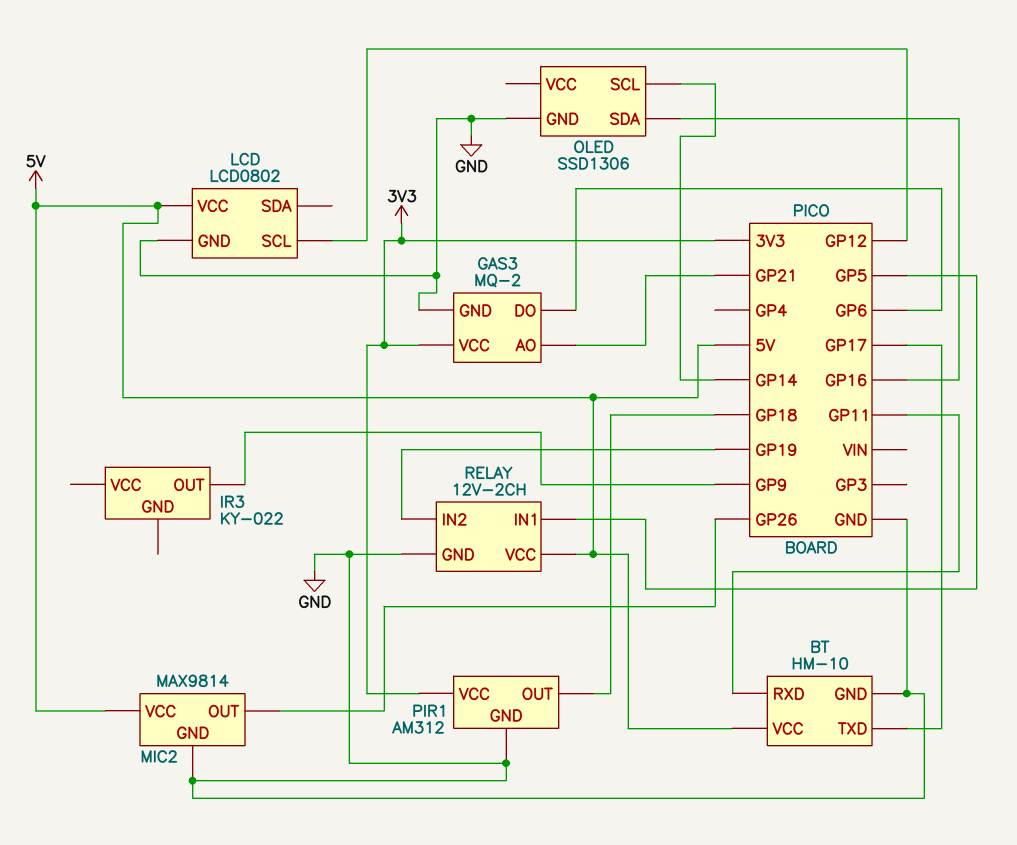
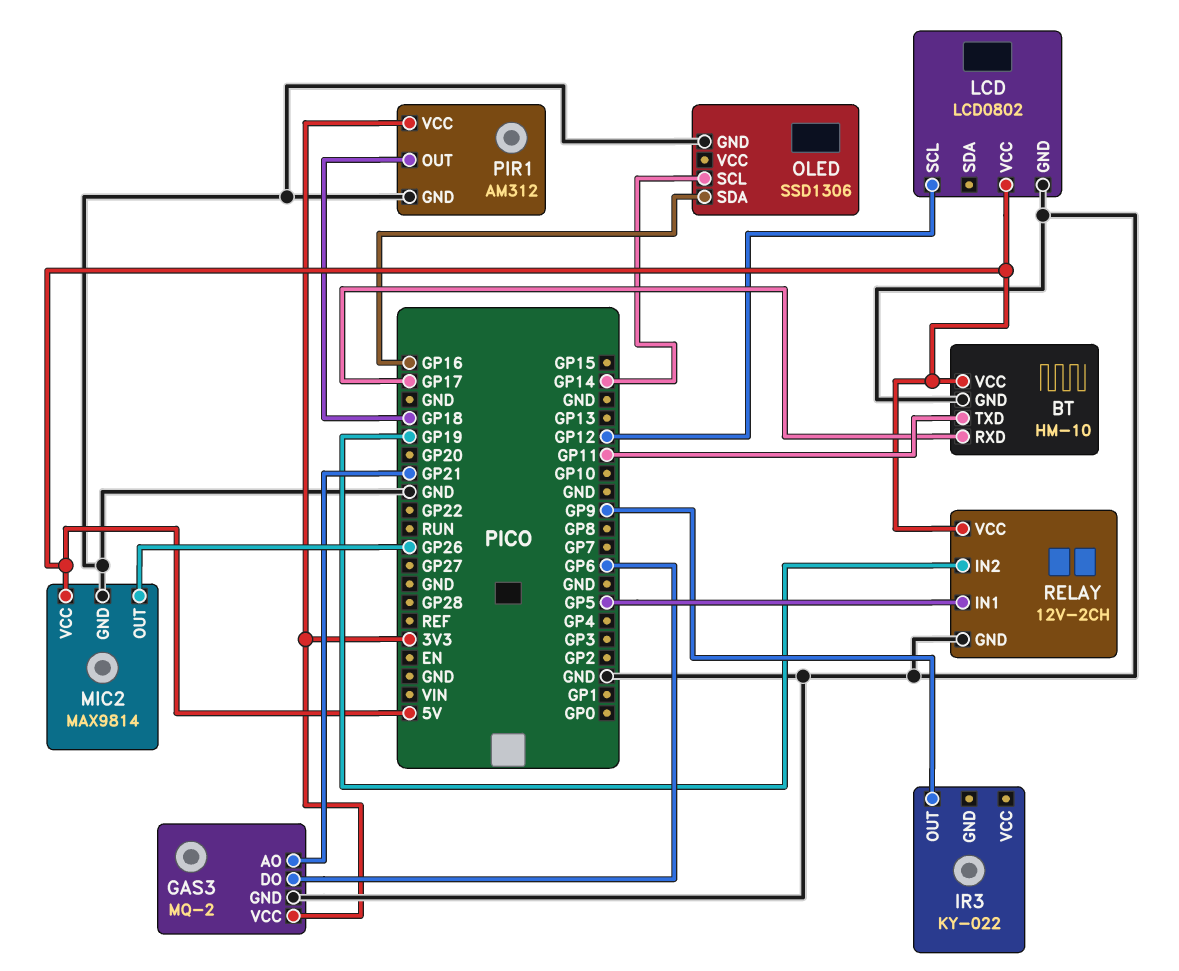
BT pin RXD: GP11 -> GP17
BT pin TXD: GP17 -> GP11

